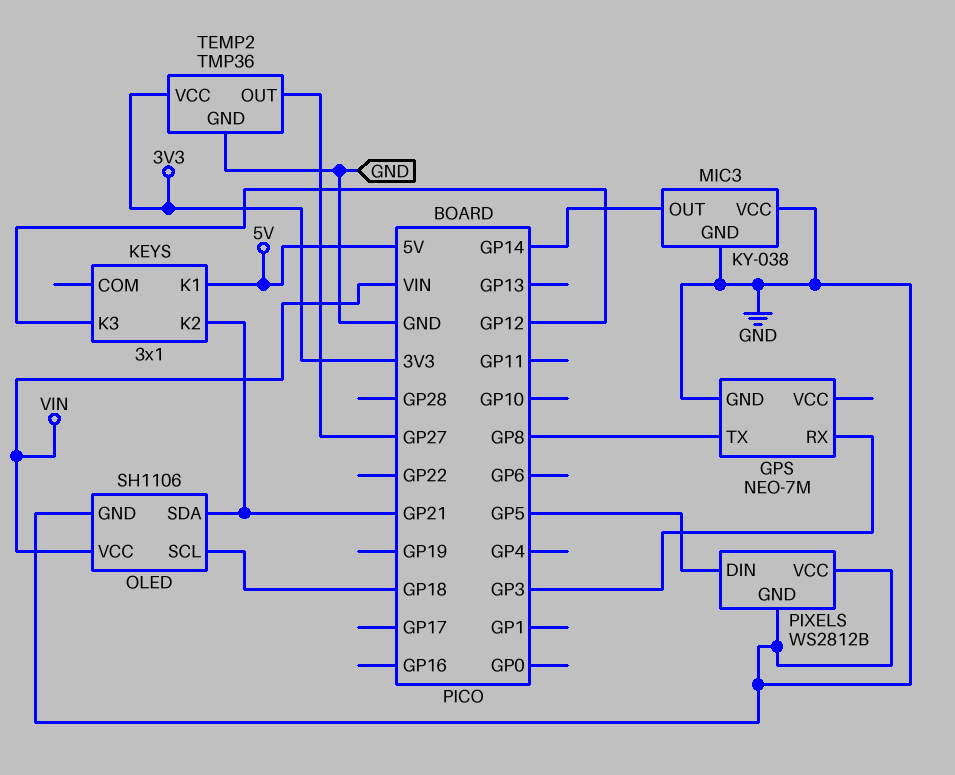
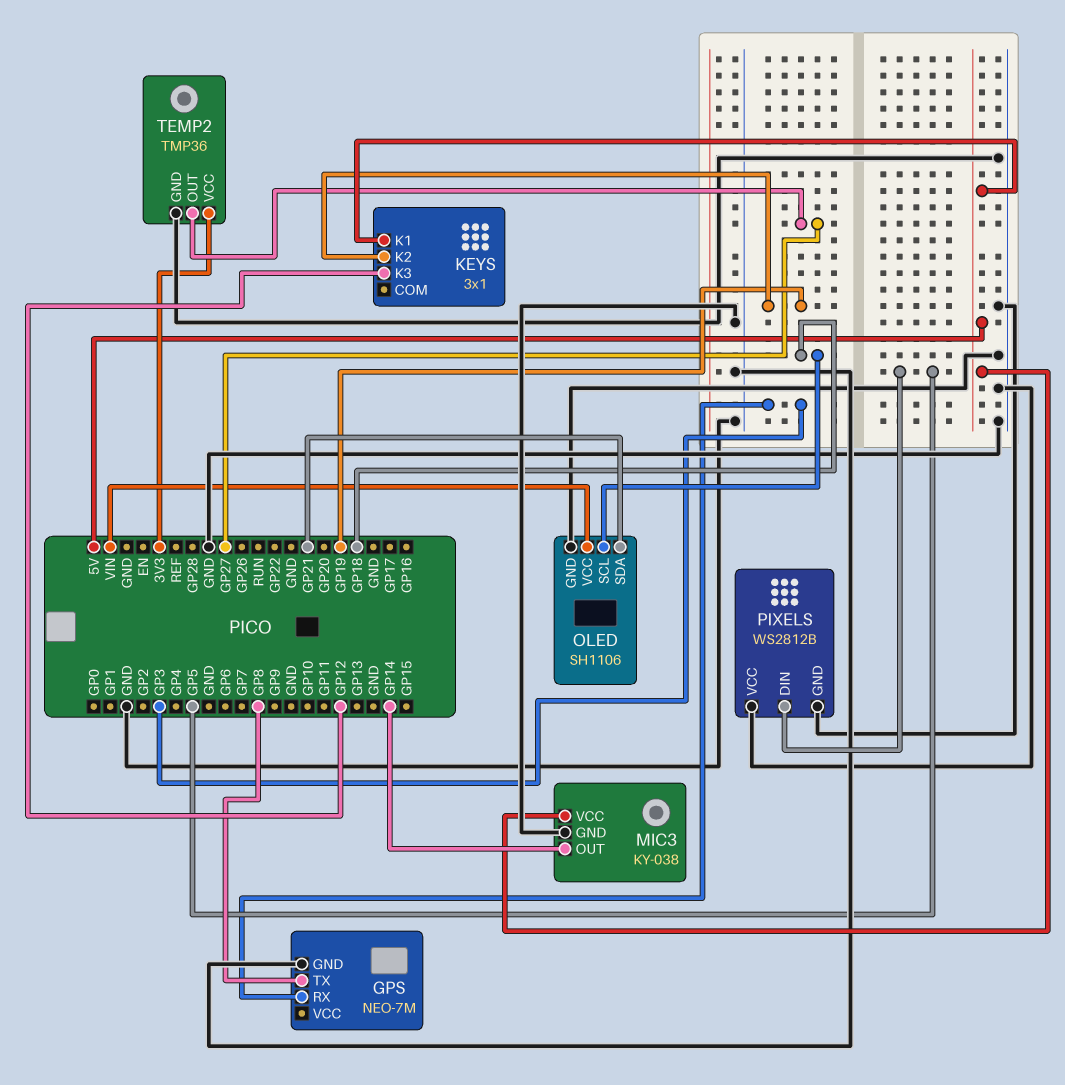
KEYS pin K2: GP21 -> GP19
MIC3 pin VCC: GND -> 5V

